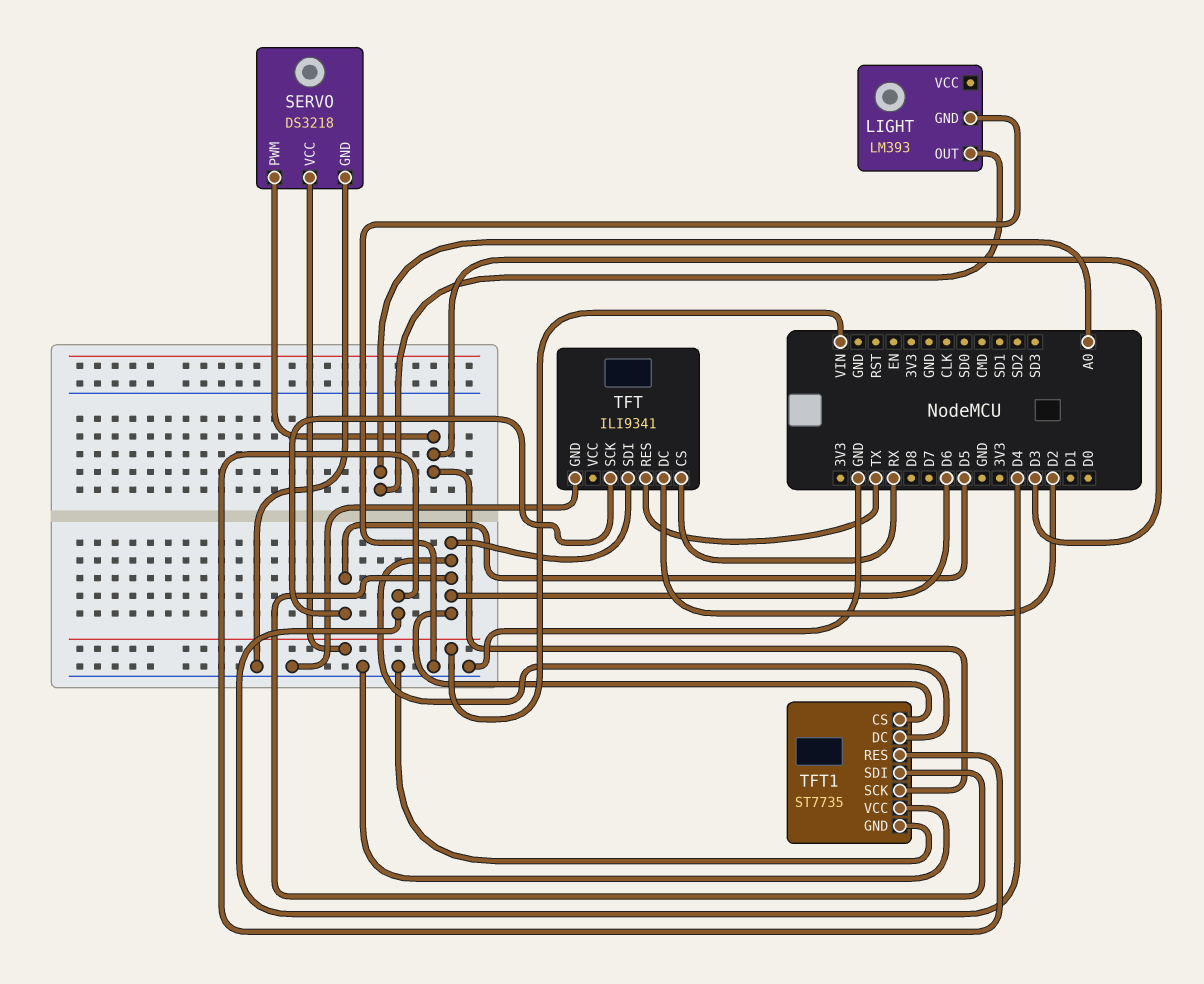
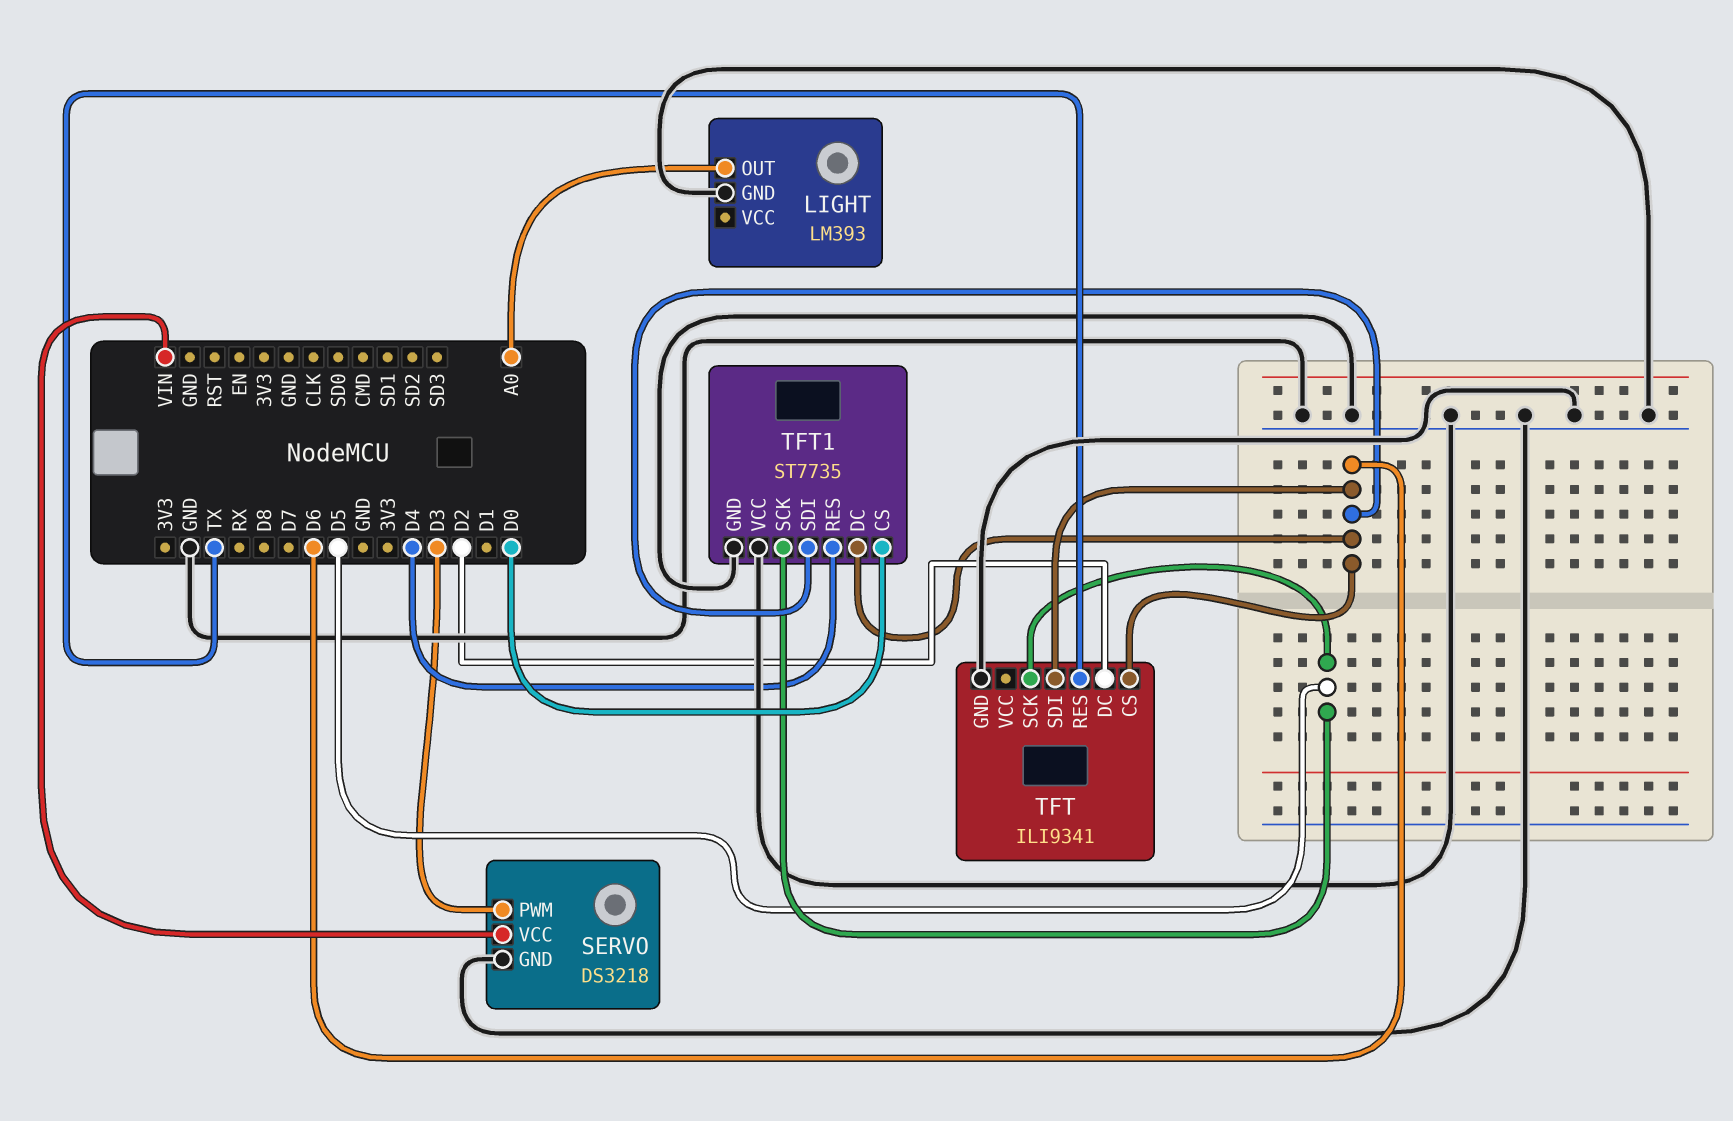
TFT pin CS: RX -> D6
TFT1 pin CS: D6 -> D0
TFT1 pin SCK: D3 -> D5

